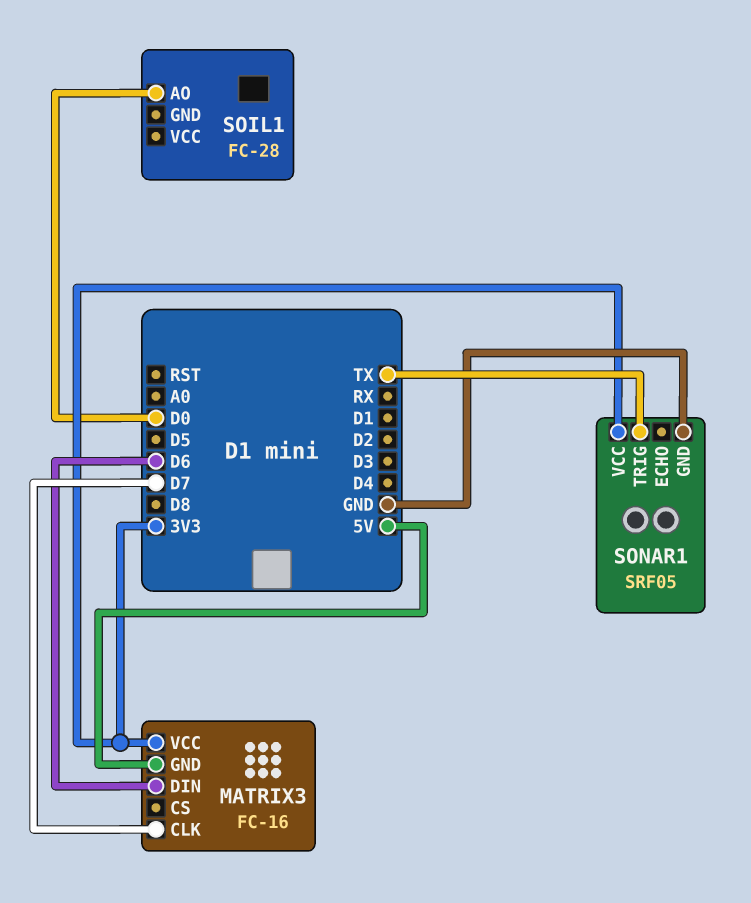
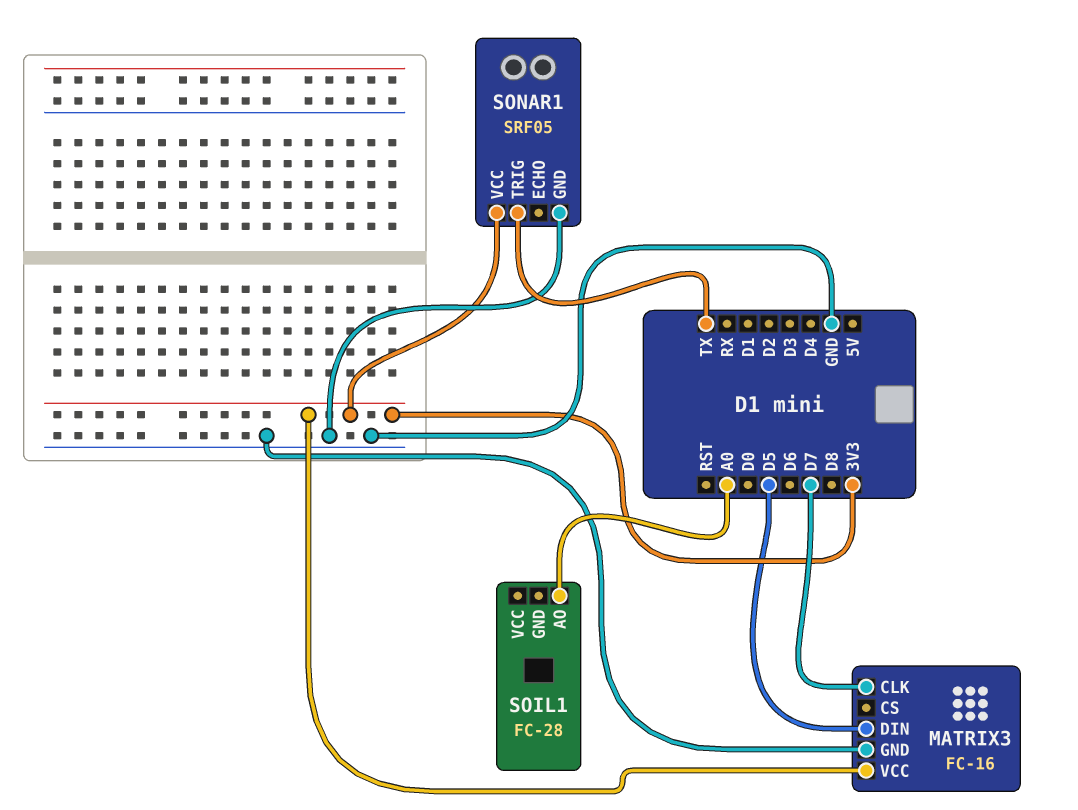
MATRIX3 pin DIN: D6 -> D5
MATRIX3 pin GND: 5V -> GND
SOIL1 pin AO: D0 -> A0

